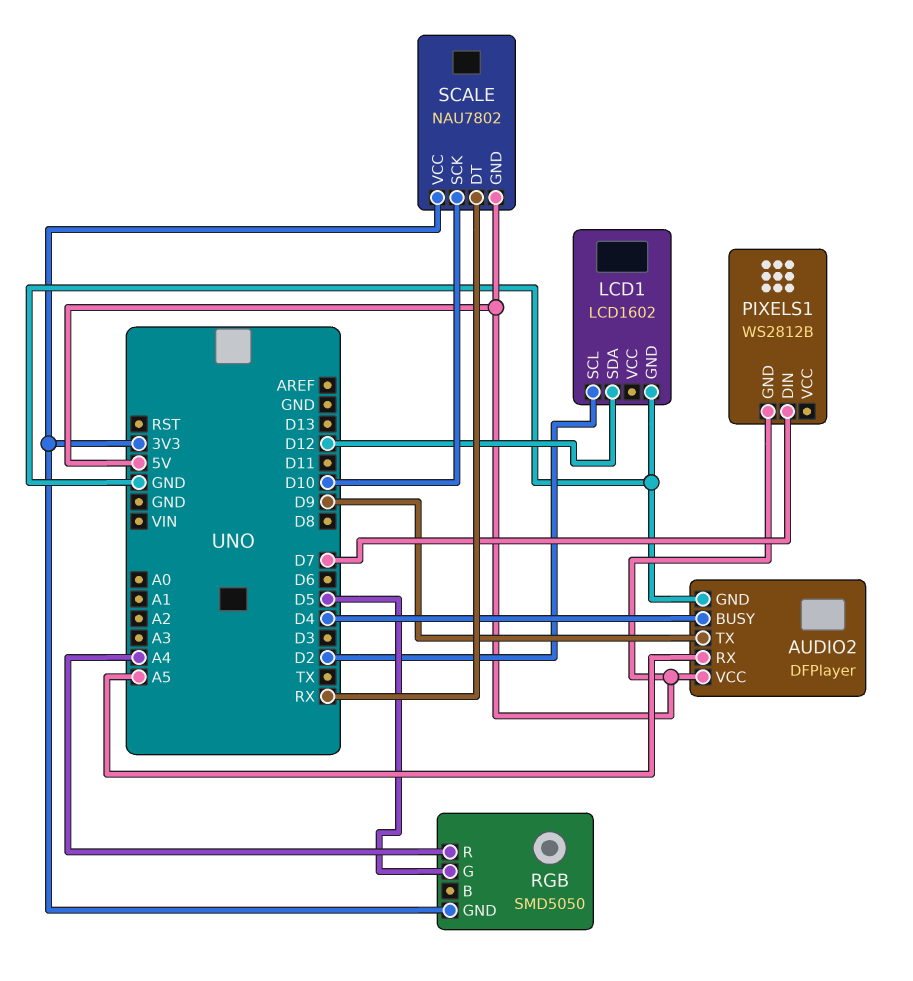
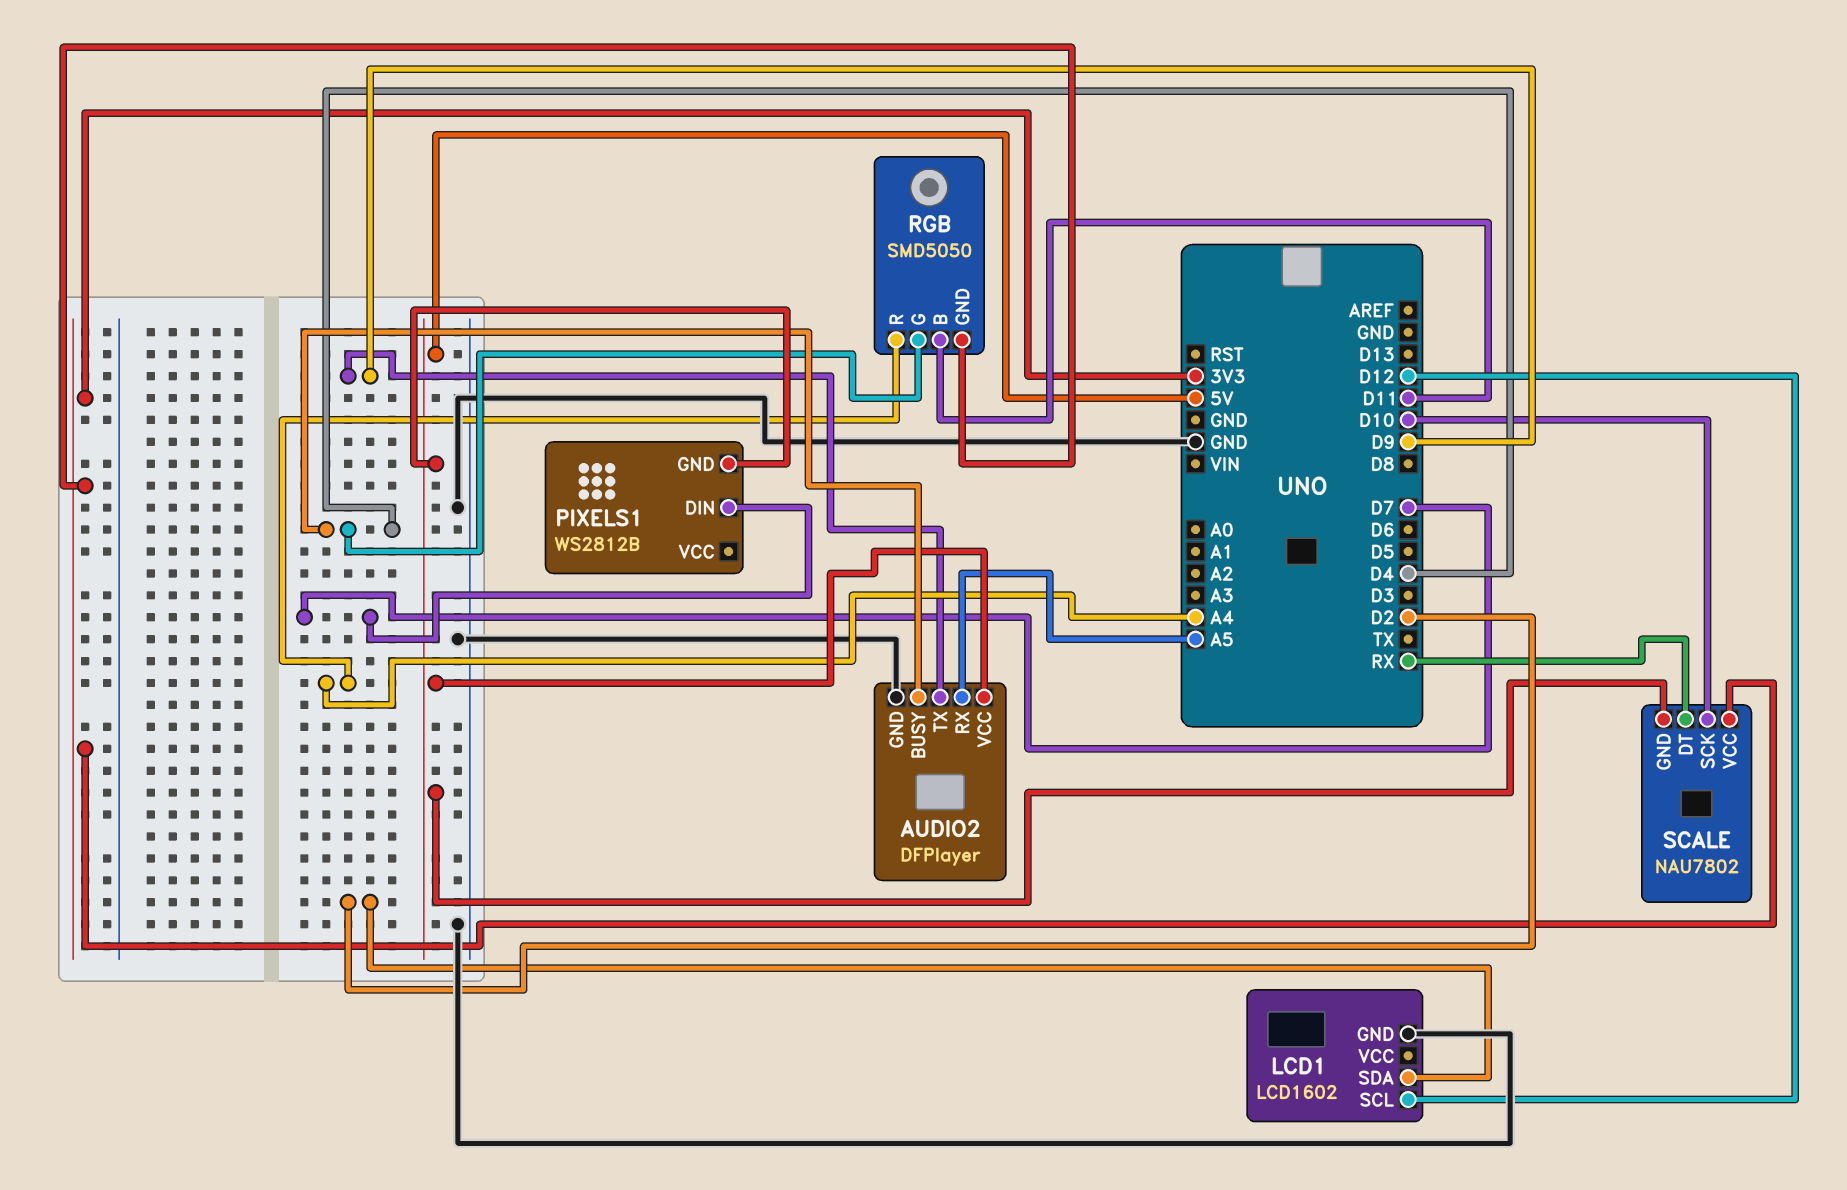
LCD1 pin SCL: D2 -> D12
LCD1 pin SDA: D12 -> D2
RGB pin B: none -> D11
RGB pin G: D5 -> D4

